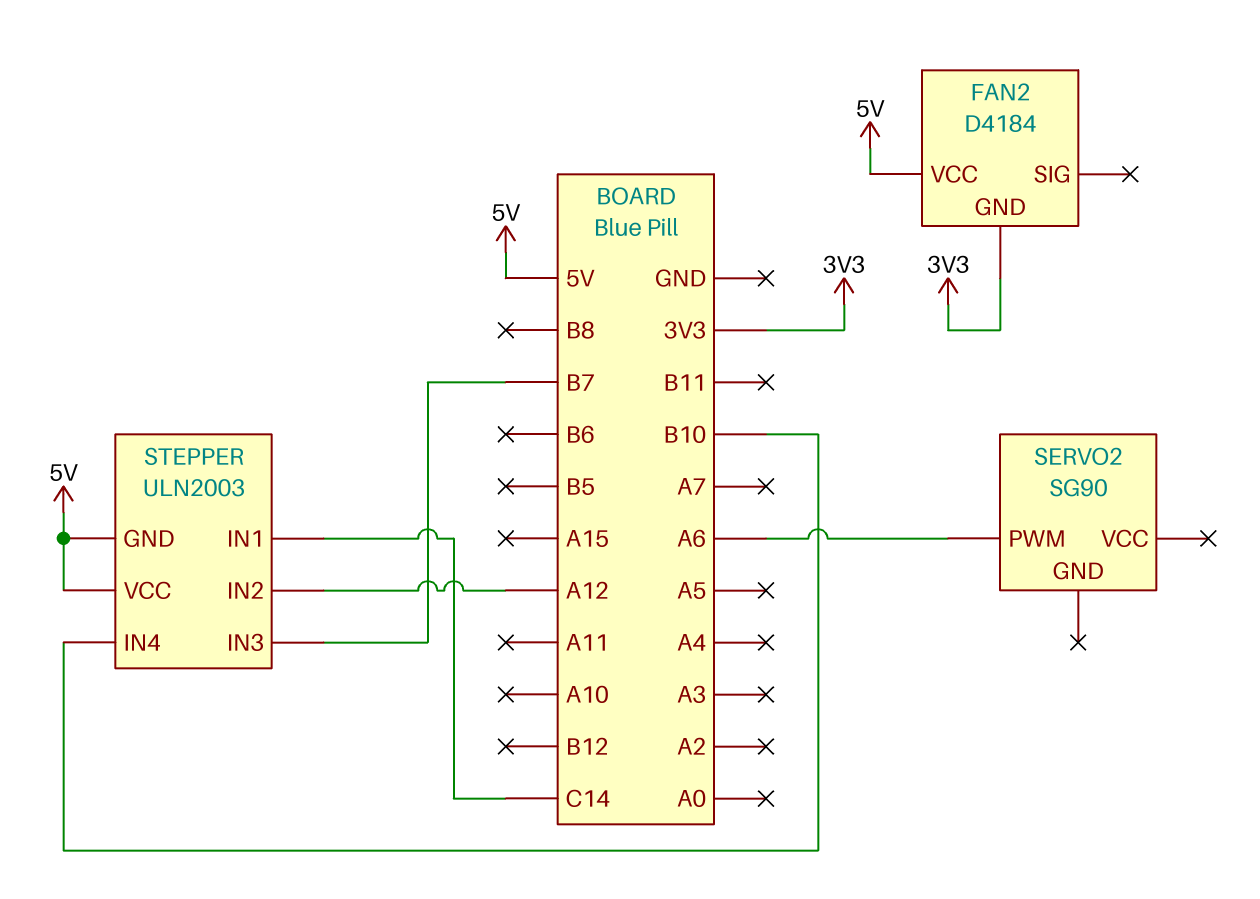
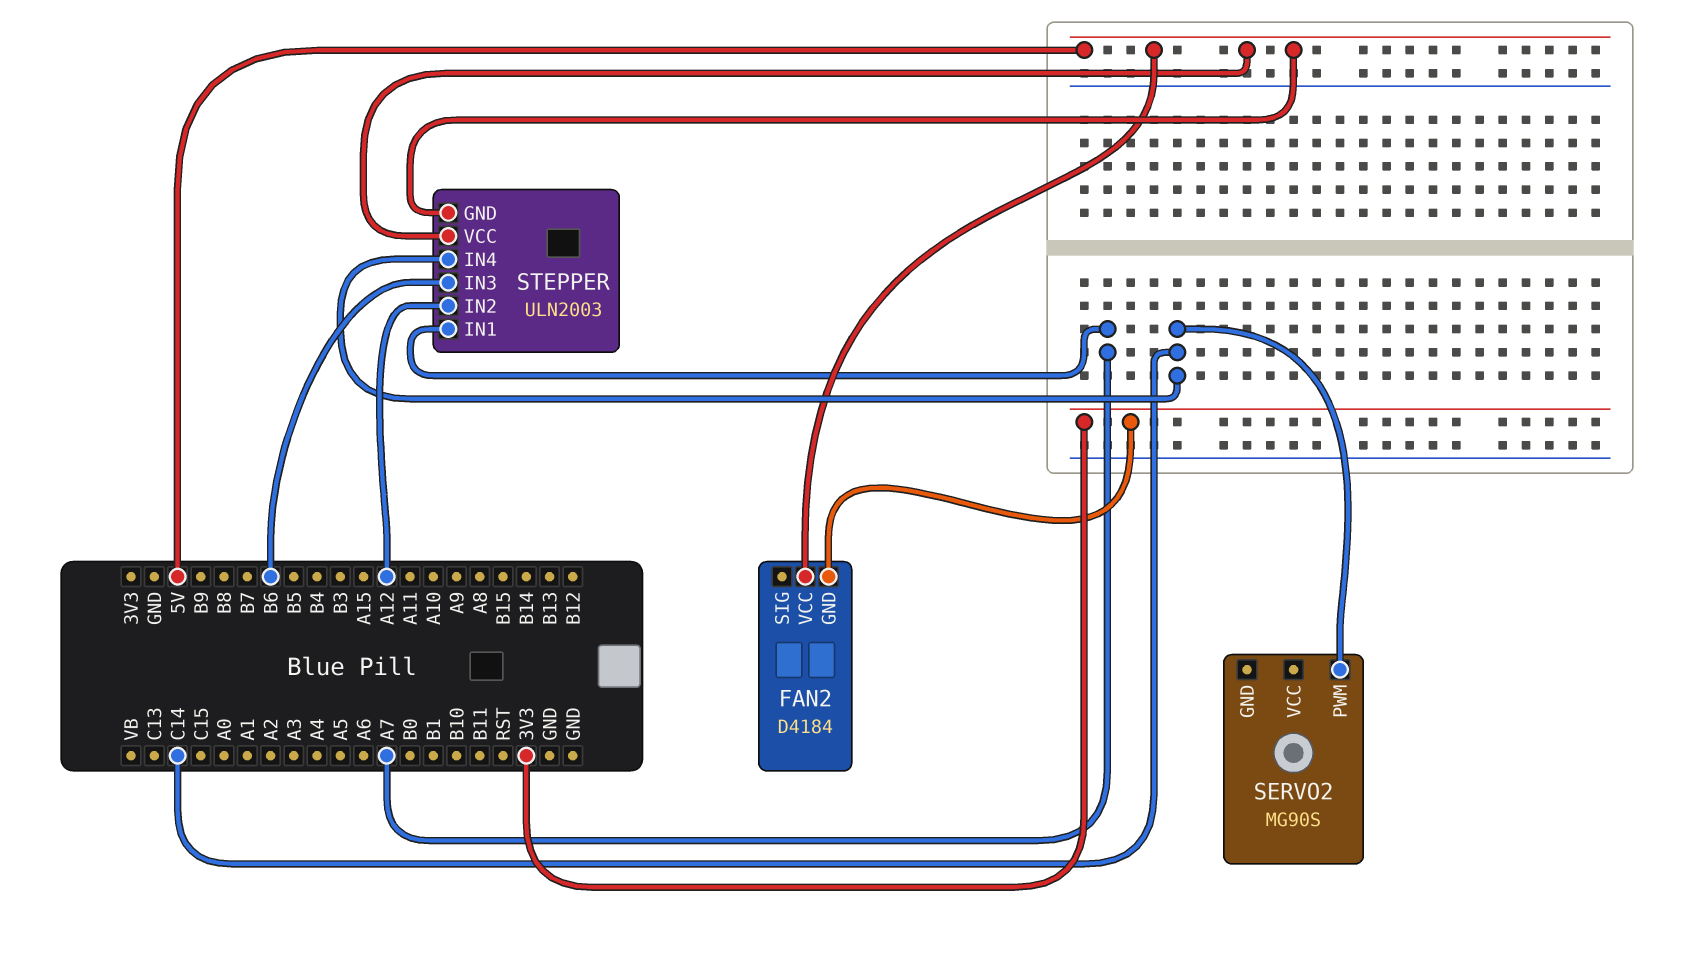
SERVO2: SG90 -> MG90S
SERVO2 pin PWM: A6 -> C14
STEPPER pin IN1: C14 -> A7
STEPPER pin IN3: B7 -> B6
STEPPER pin IN4: B10 -> C14

